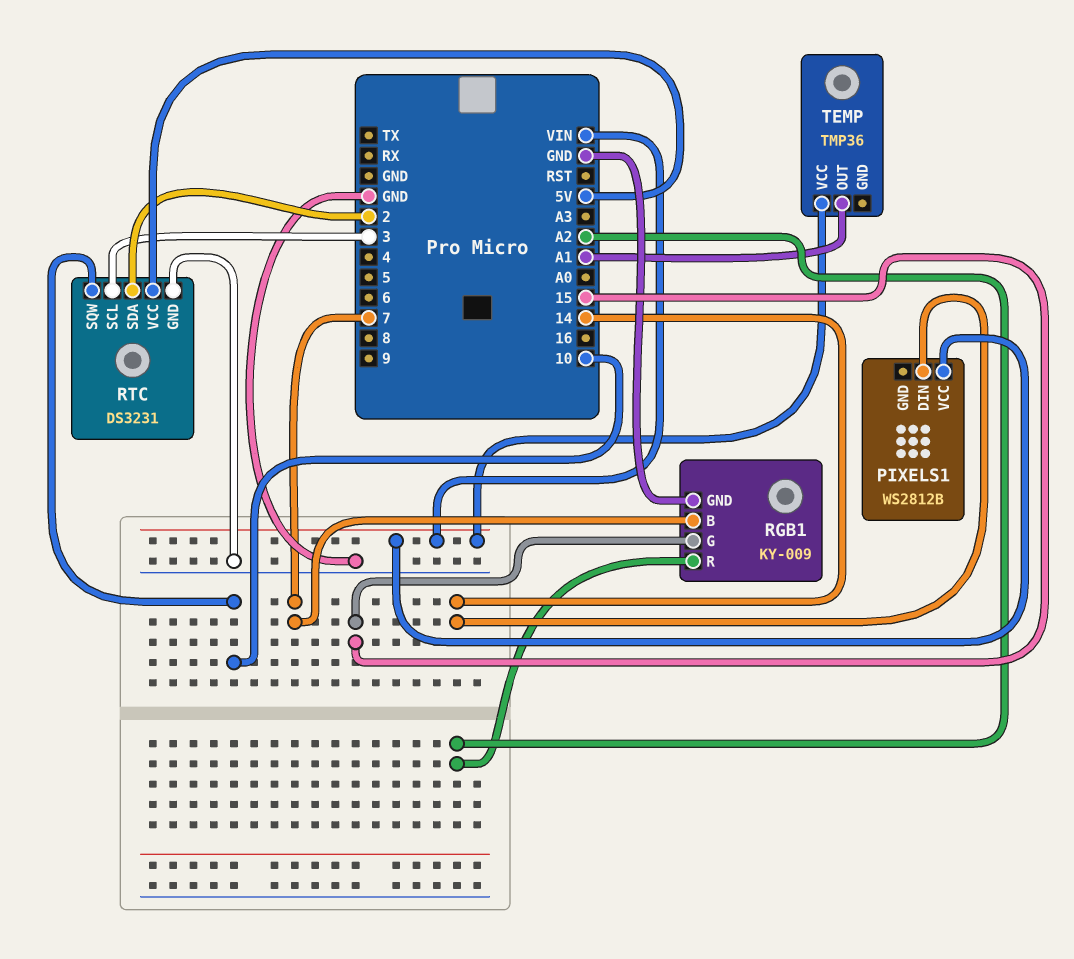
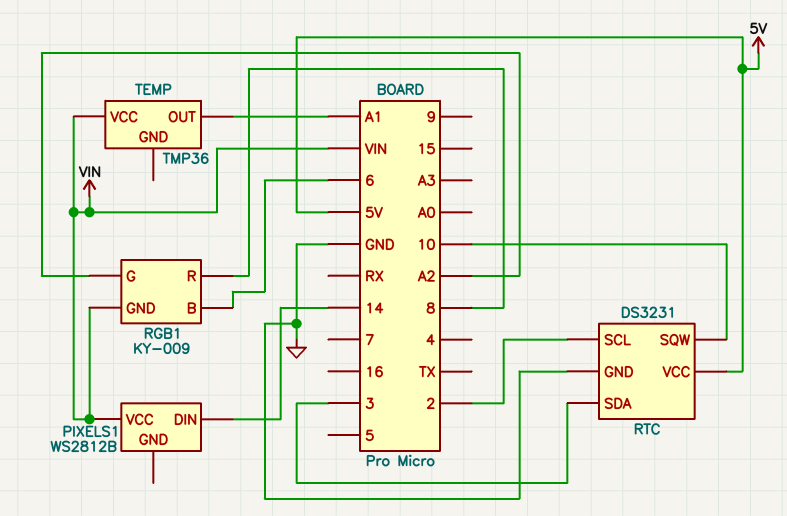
RGB1 pin B: 7 -> 6
RGB1 pin G: 15 -> A2
RGB1 pin GND: GND -> VIN
RGB1 pin R: A2 -> 8
RTC pin SCL: 3 -> 2
RTC pin SDA: 2 -> 3

